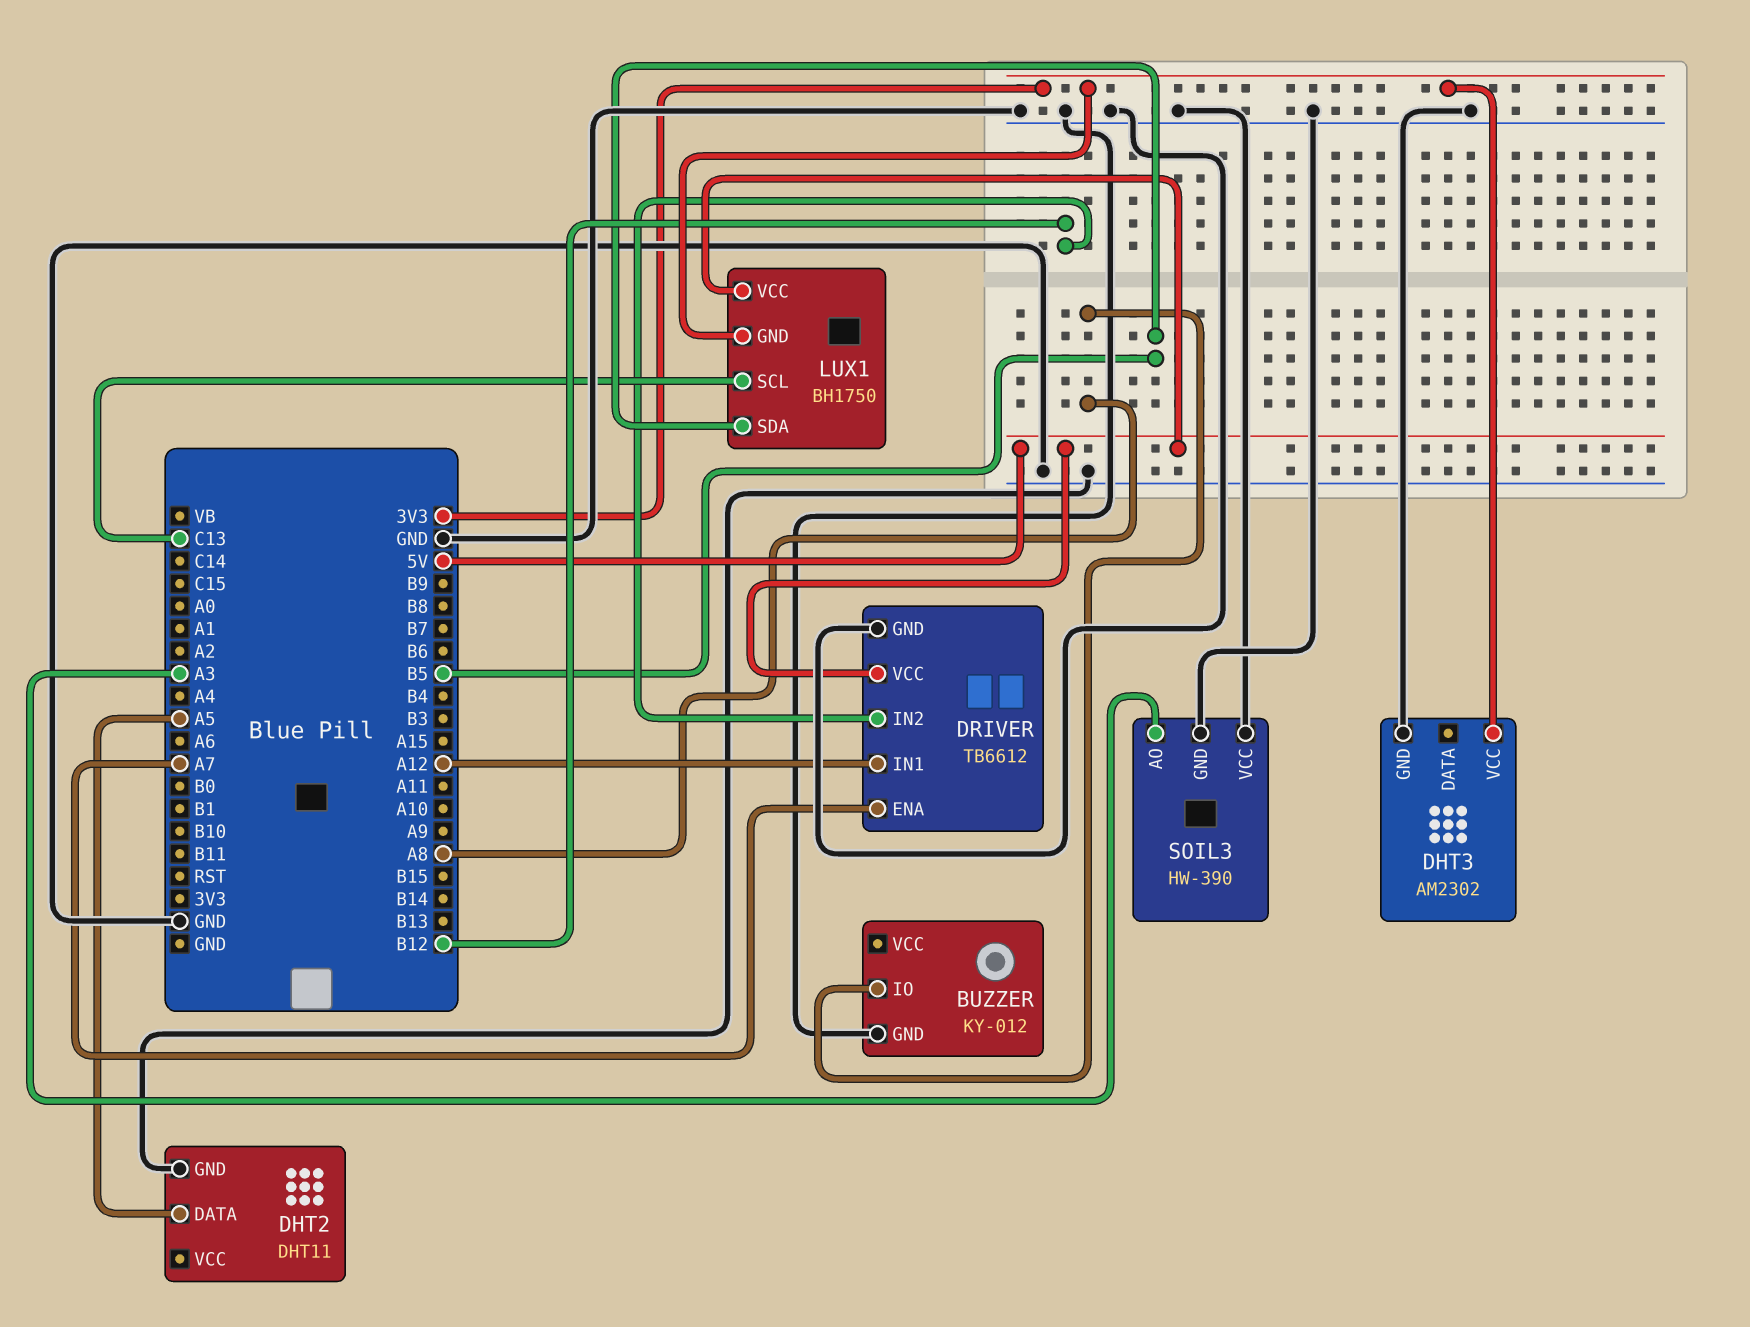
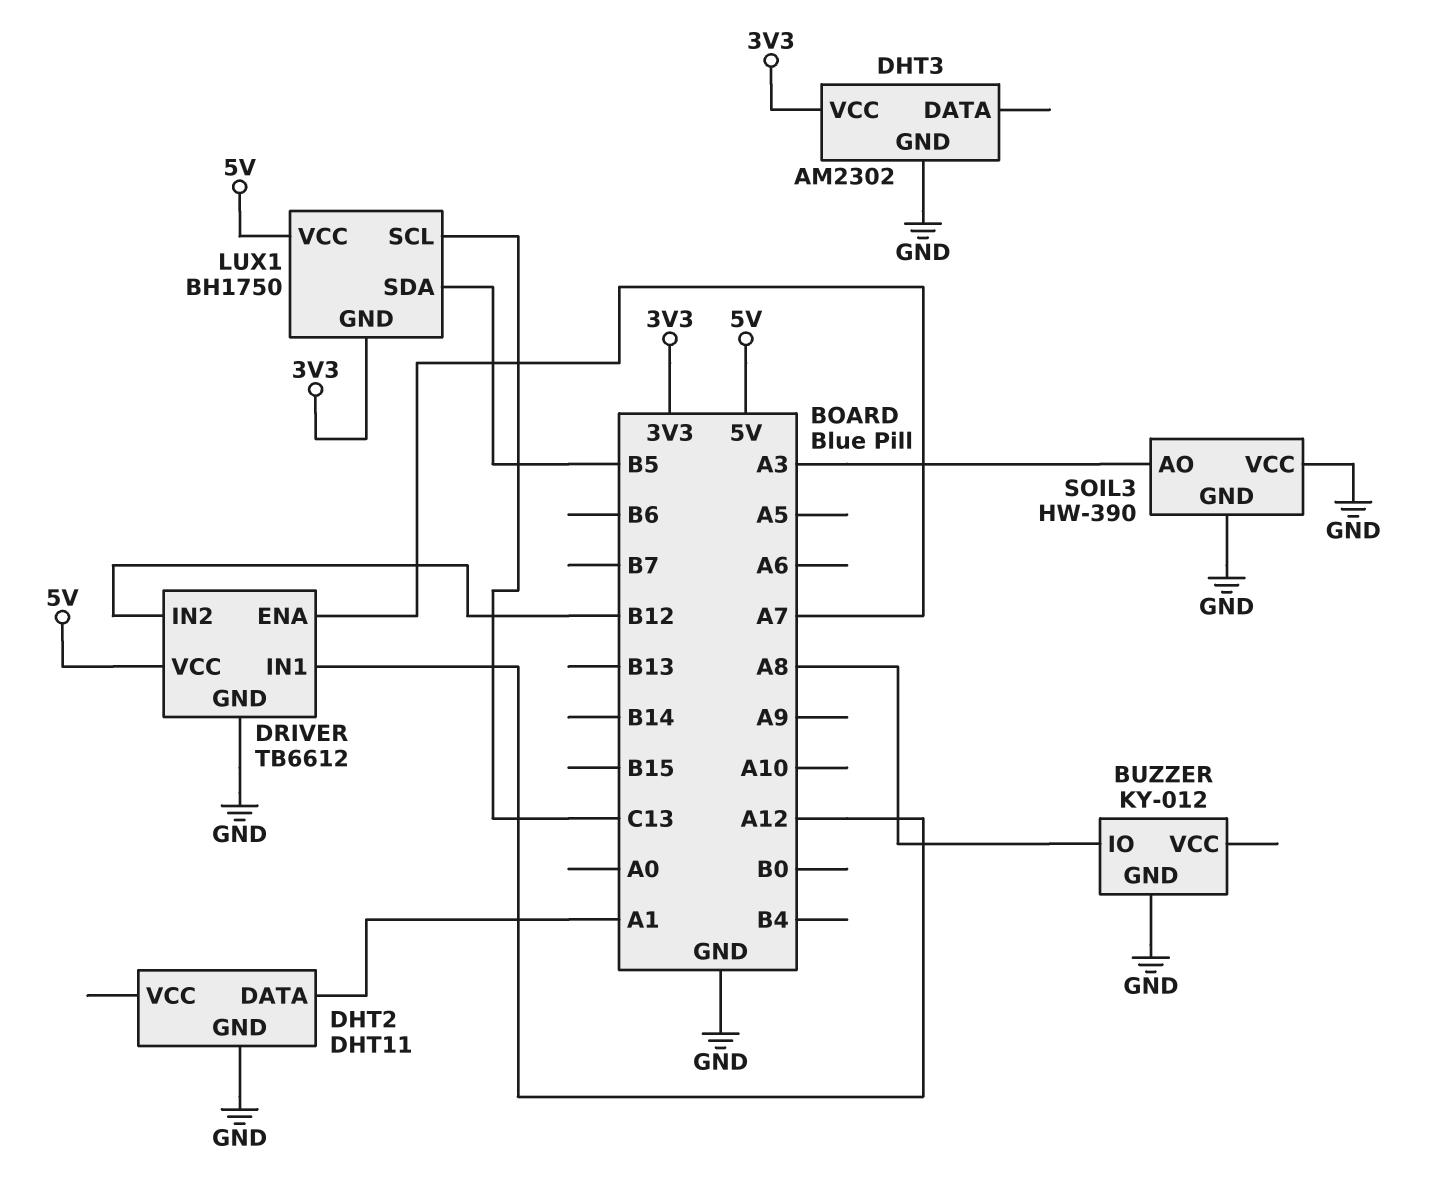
DHT2 pin DATA: A5 -> A1

